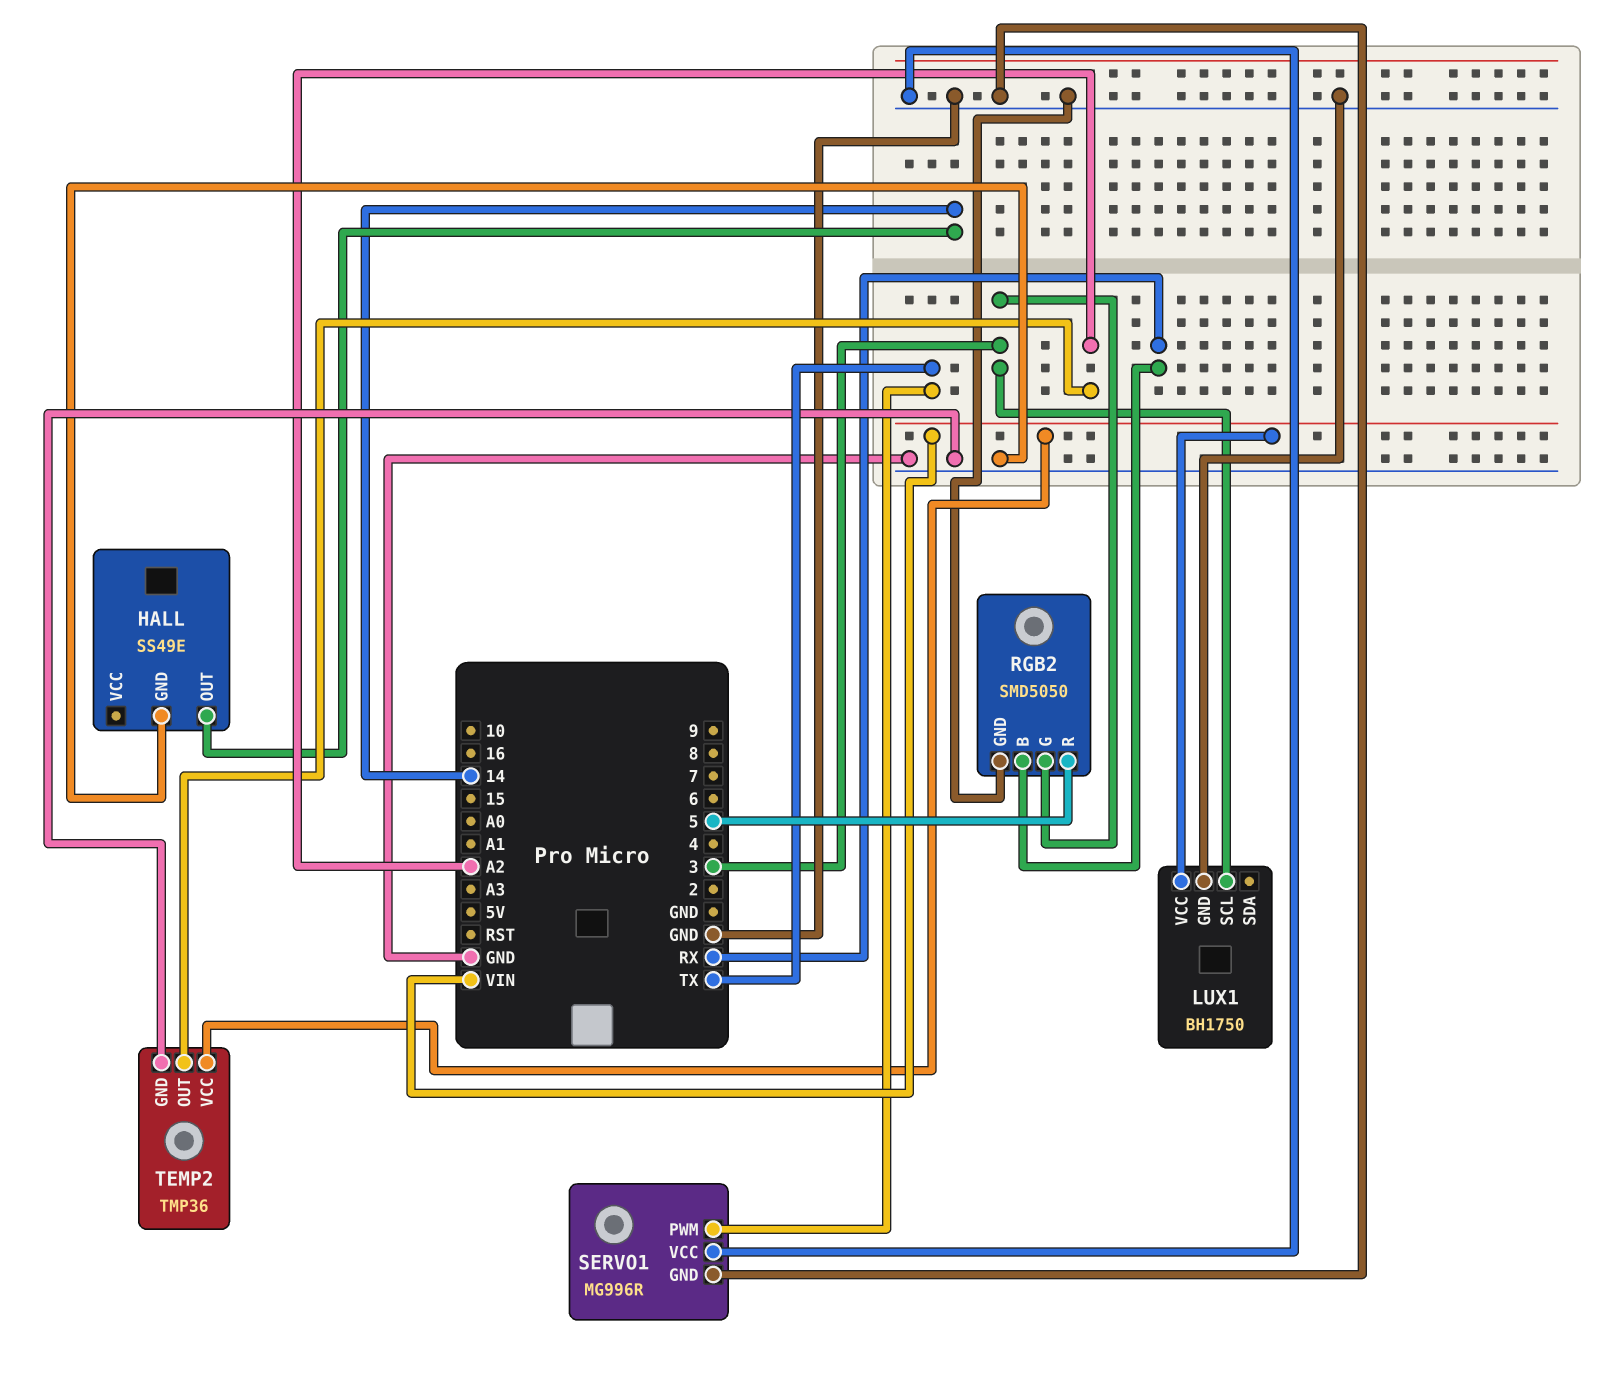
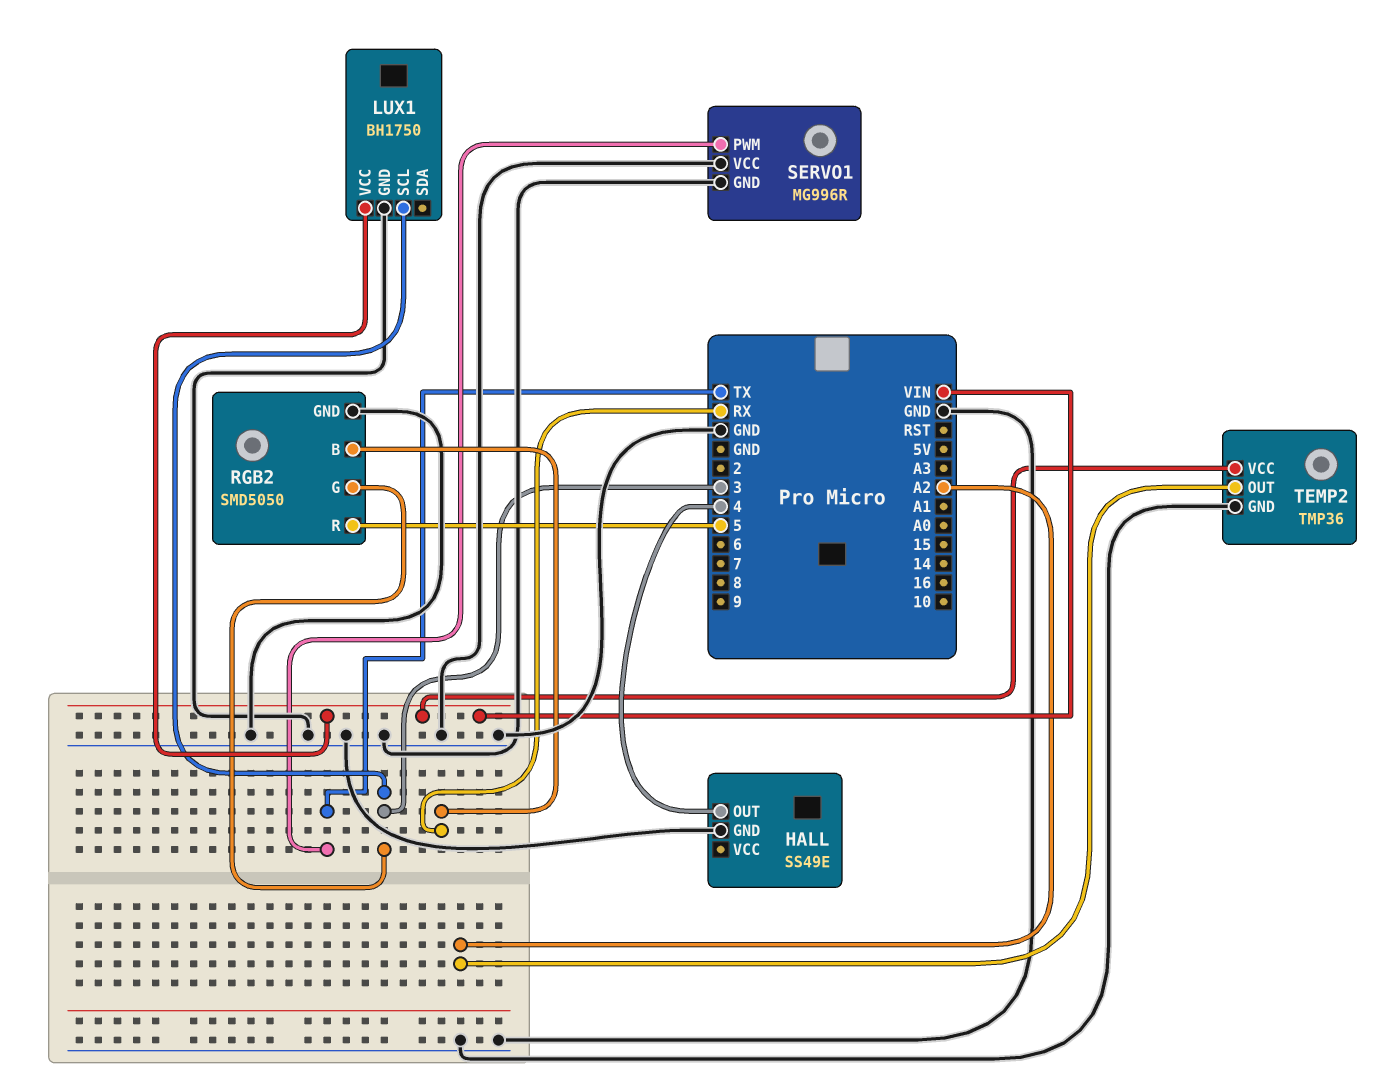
HALL pin OUT: 14 -> 4

